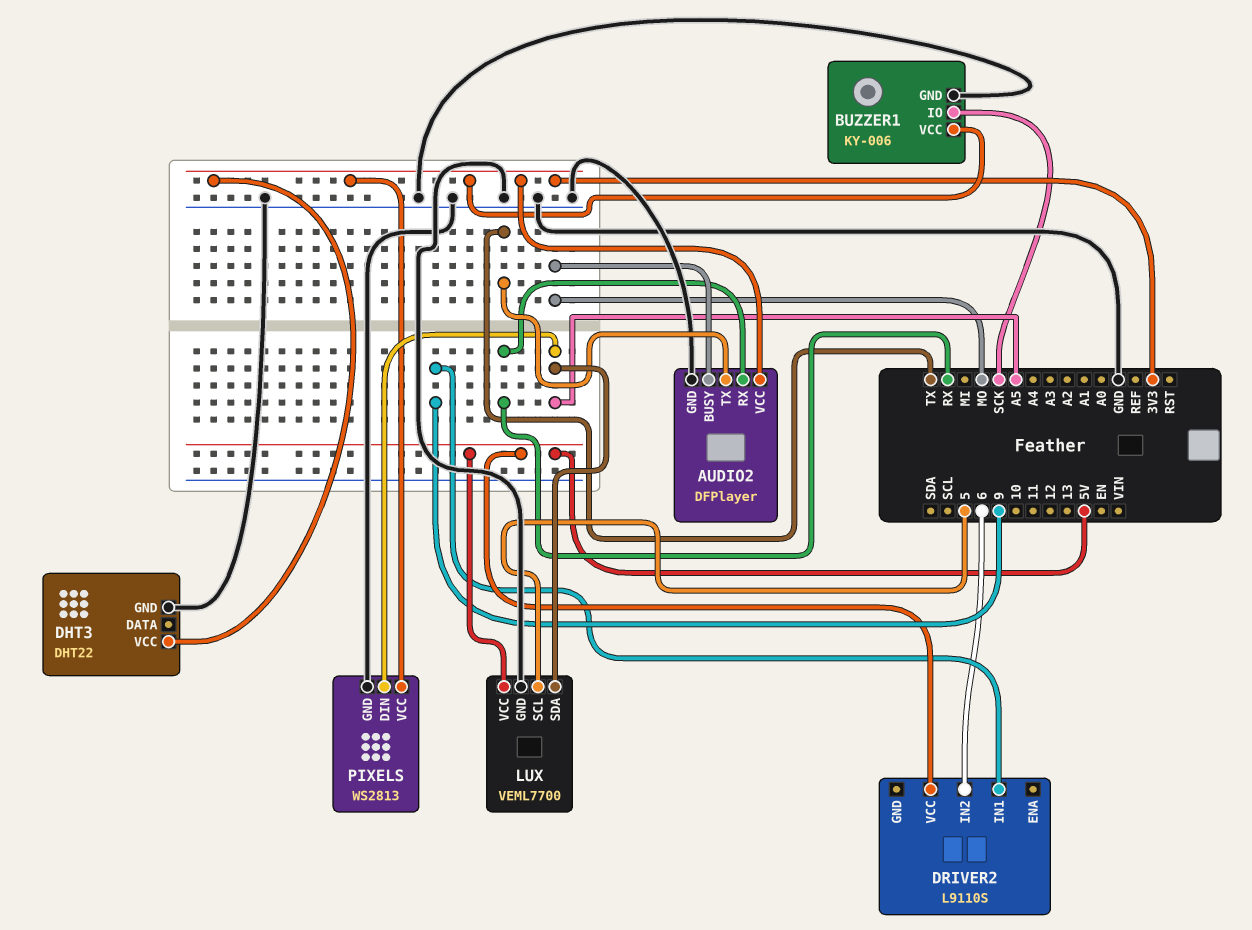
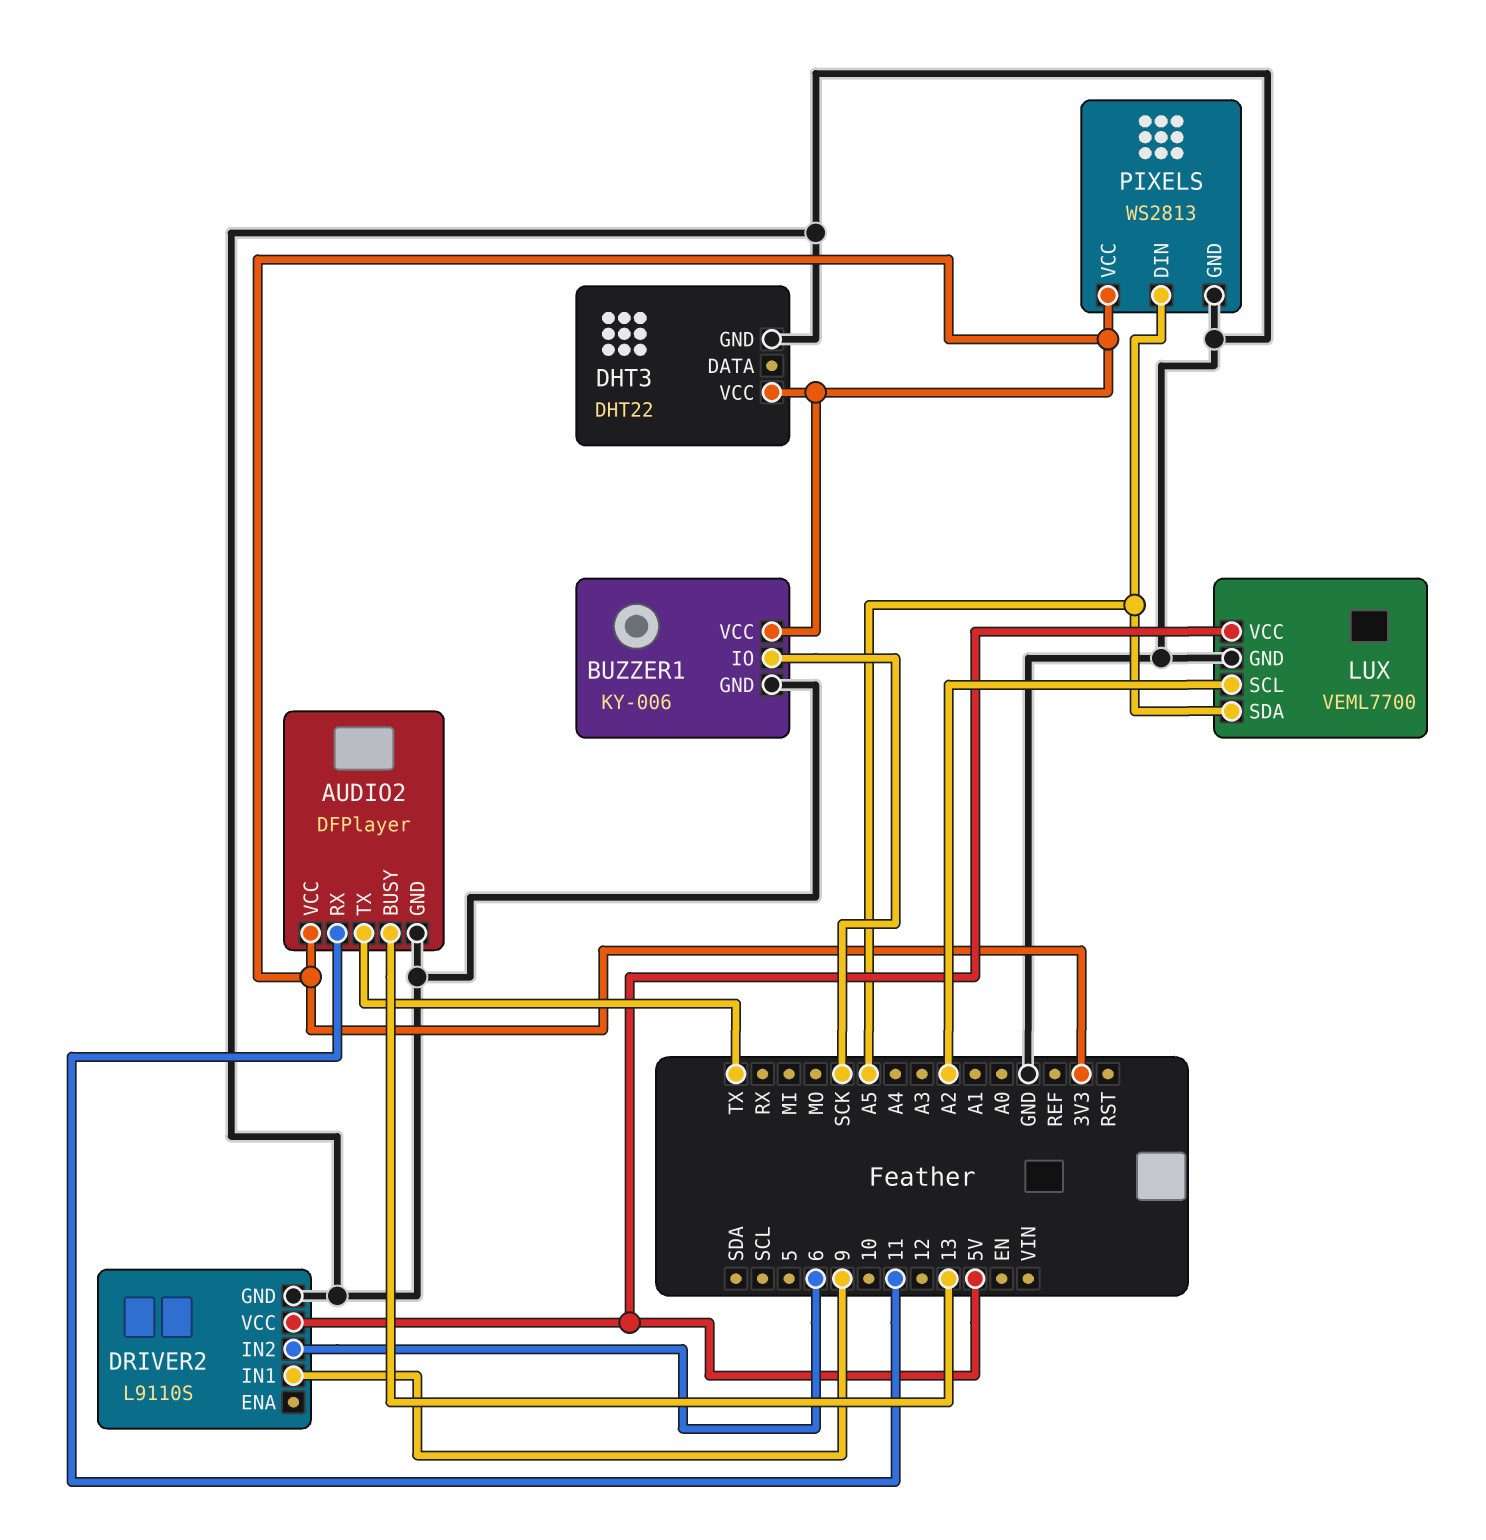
AUDIO2 pin BUSY: MO -> 13
AUDIO2 pin RX: RX -> 11
DRIVER2 pin GND: none -> GND
LUX pin SCL: 5 -> A2

